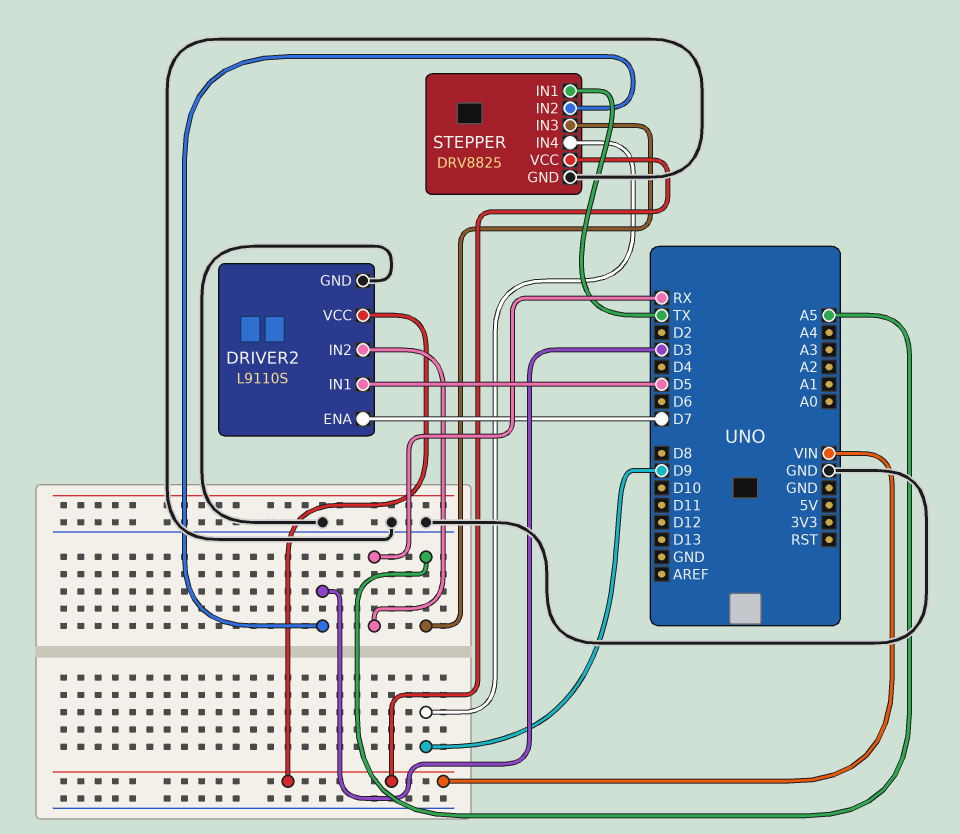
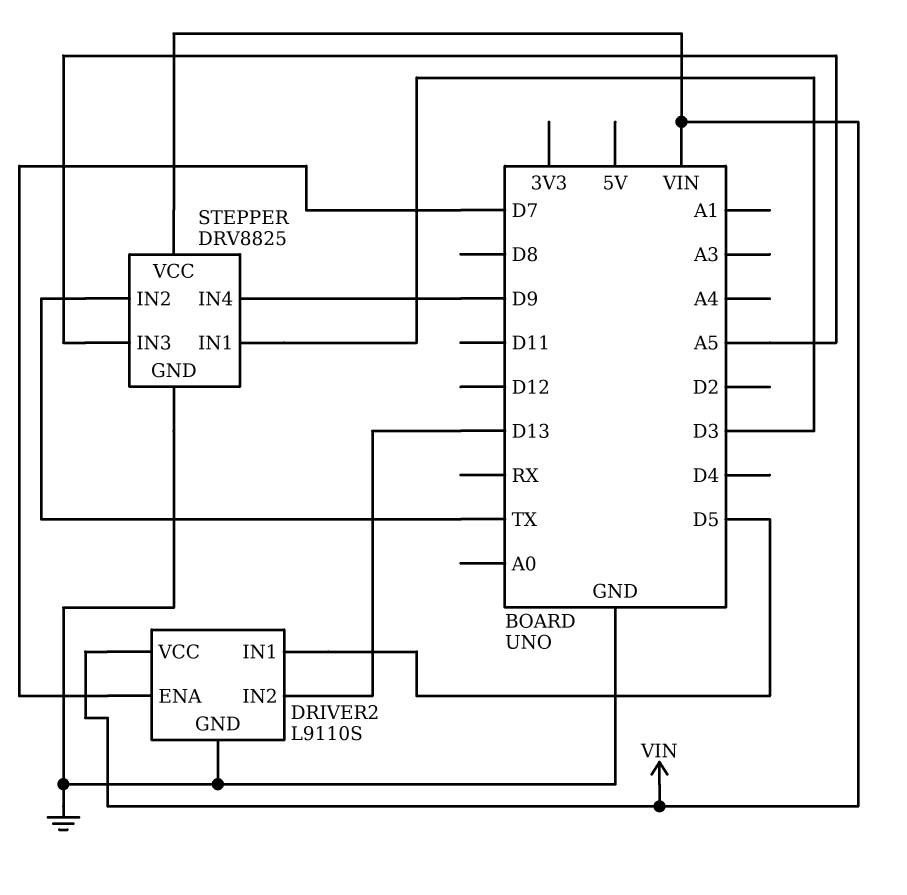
DRIVER2 pin IN2: RX -> D13
STEPPER pin IN1: TX -> D3
STEPPER pin IN2: D3 -> TX

